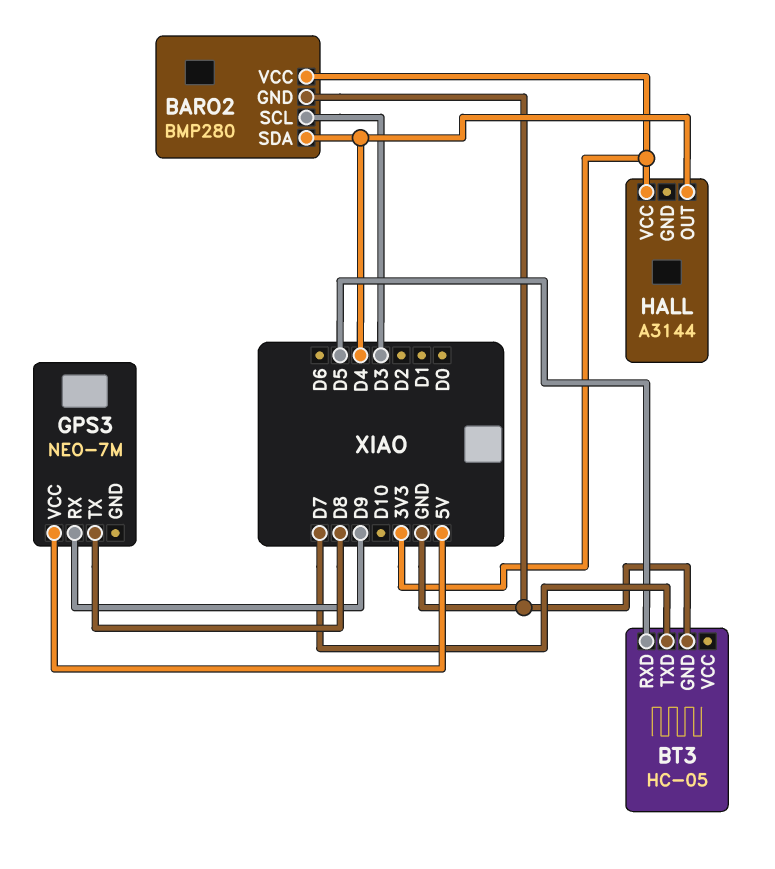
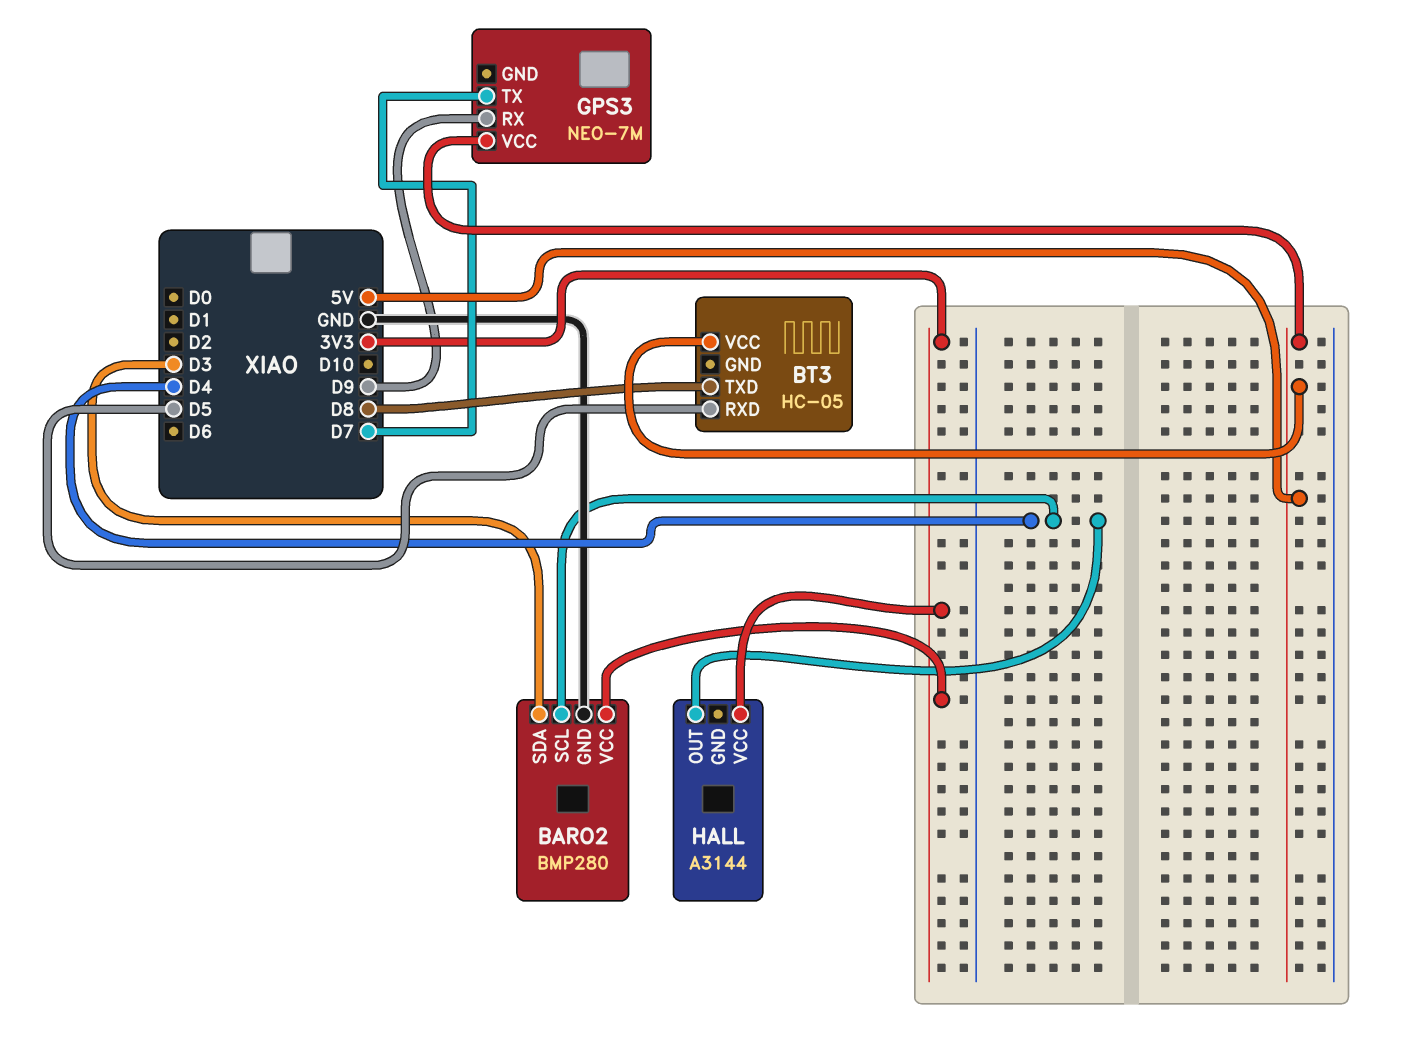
BARO2 pin SCL: D3 -> D4
BARO2 pin SDA: D4 -> D3
BT3 pin GND: GND -> none
BT3 pin TXD: D7 -> D8
BT3 pin VCC: none -> 5V
GPS3 pin TX: D8 -> D7

